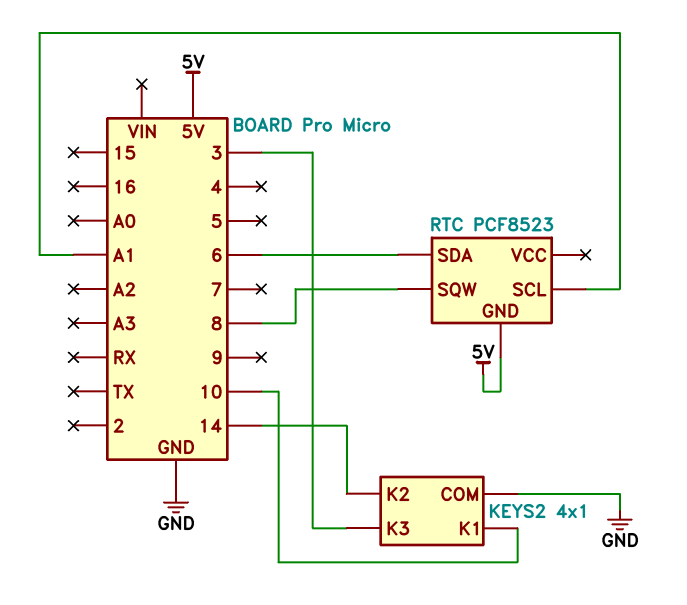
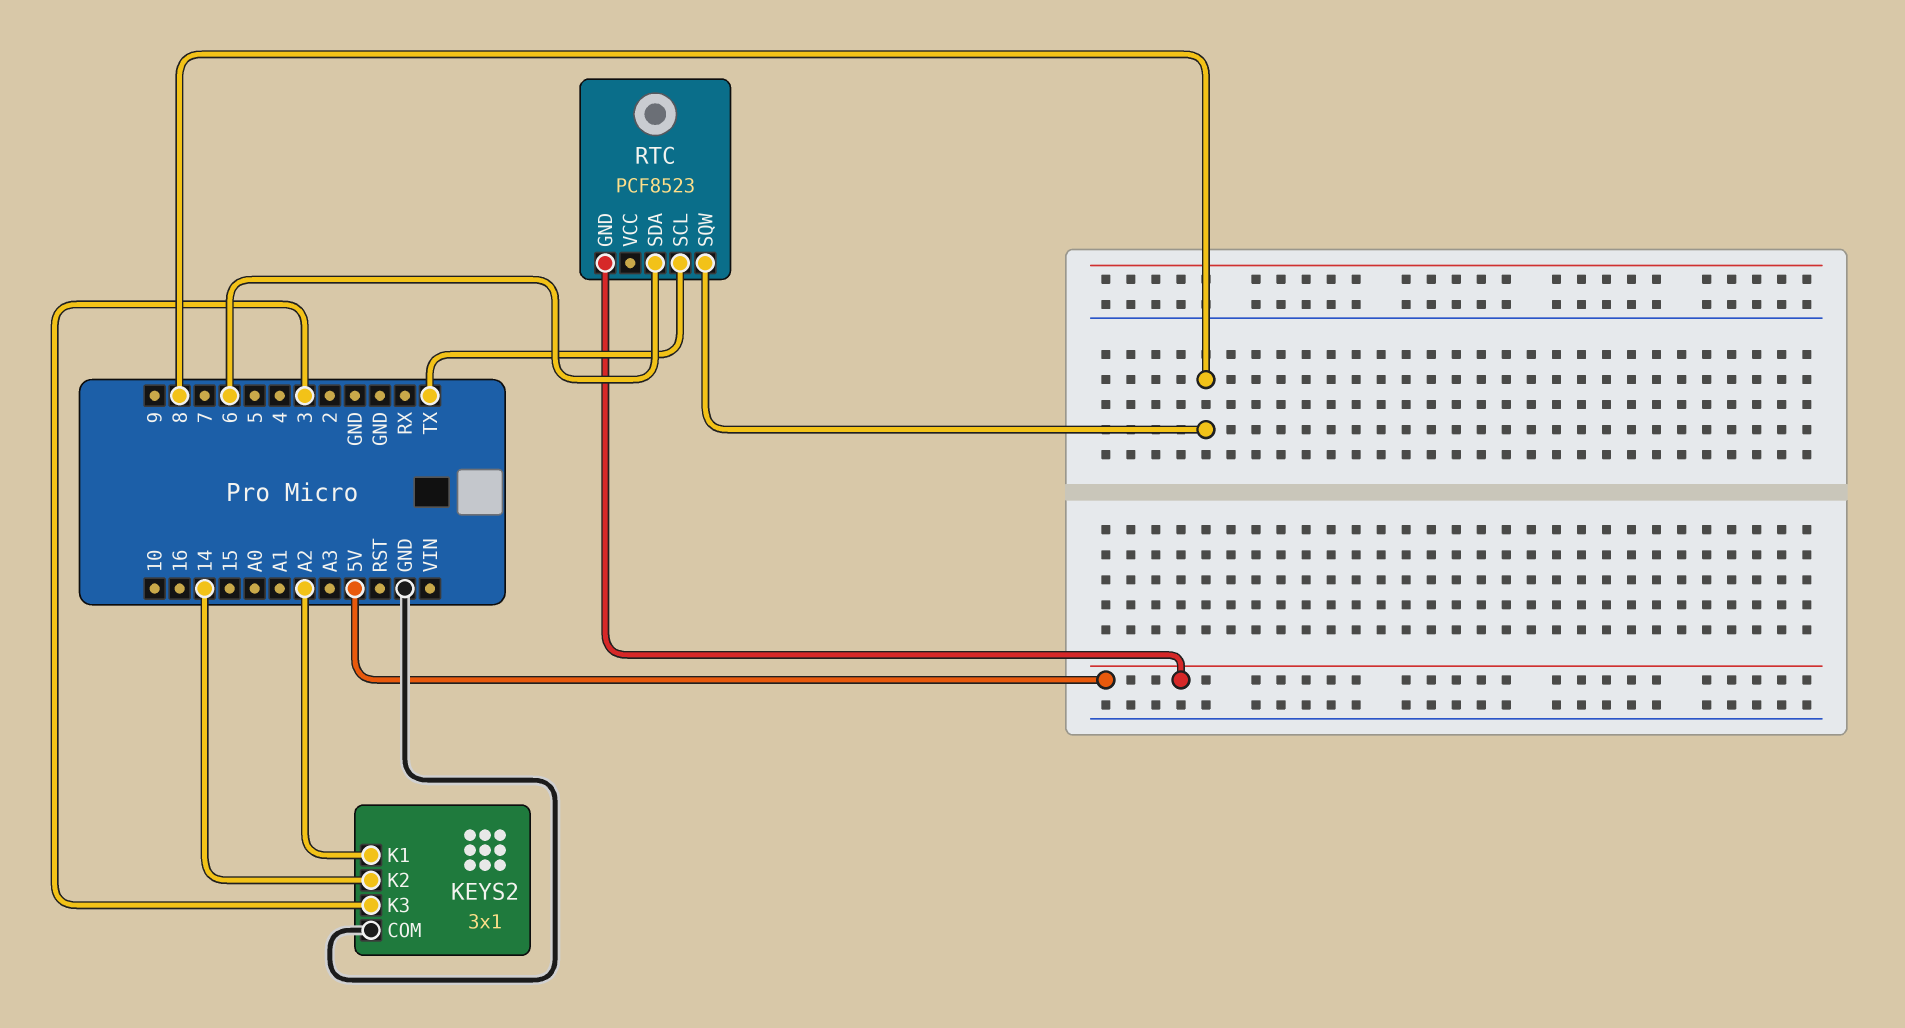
KEYS2: 4x1 -> 3x1
KEYS2 pin K1: 10 -> A2
RTC pin SCL: A1 -> TX

